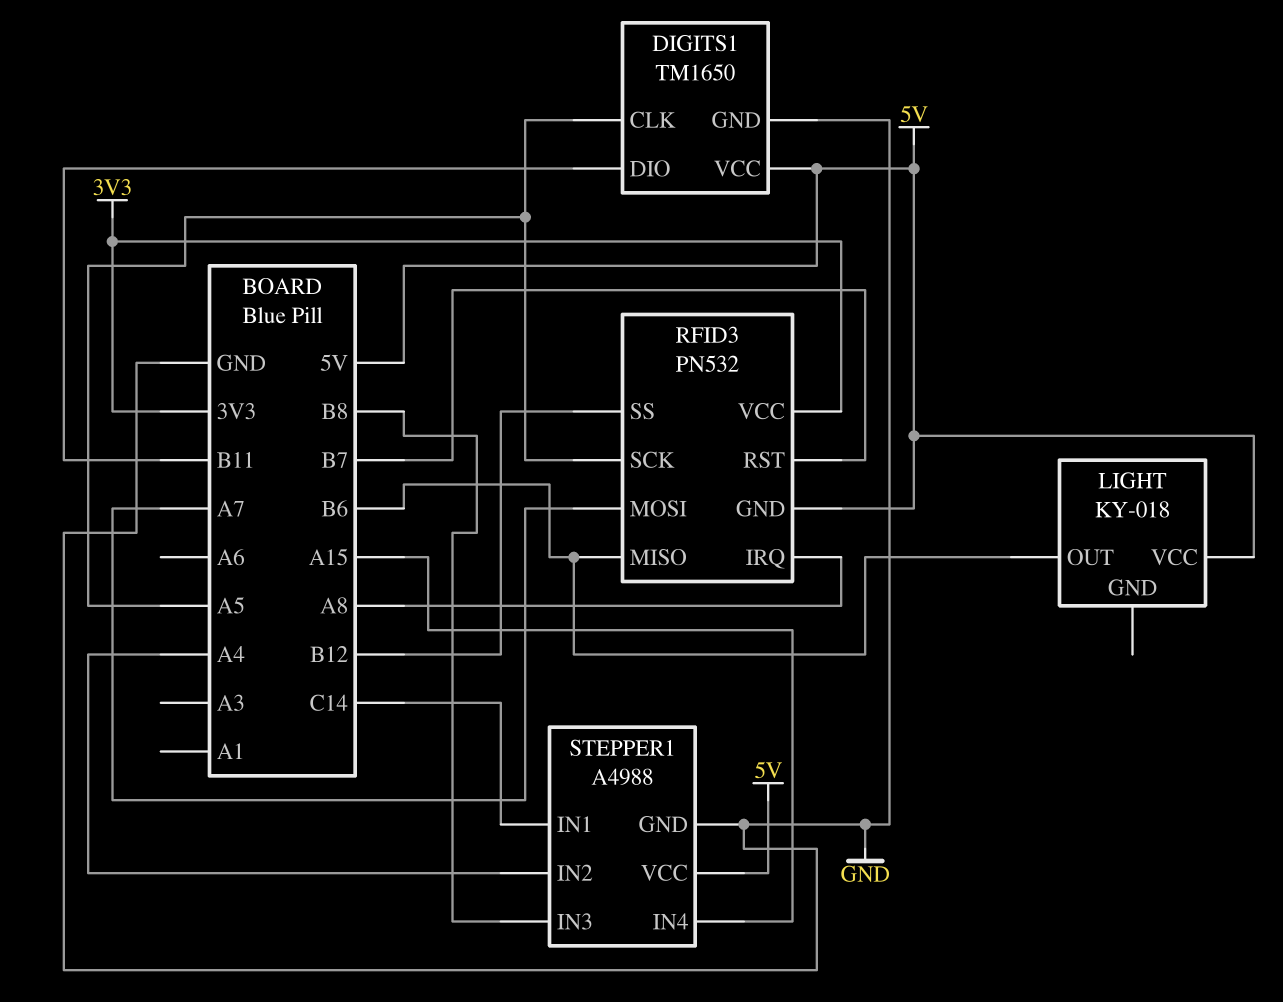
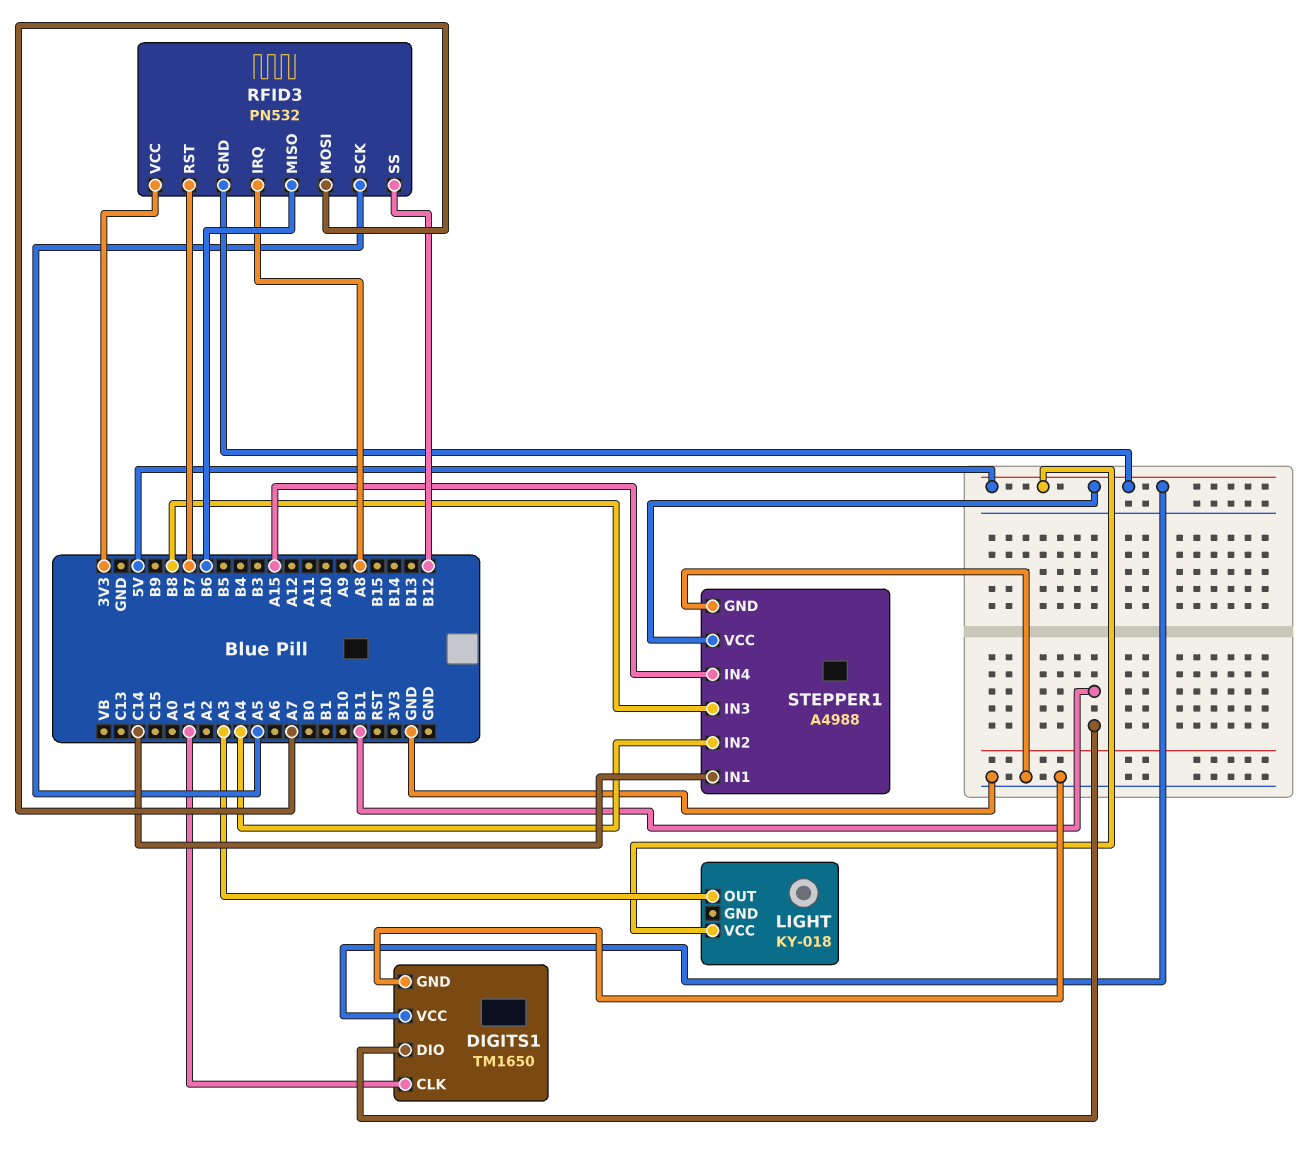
DIGITS1 pin CLK: A5 -> A1
LIGHT pin OUT: B6 -> A3

